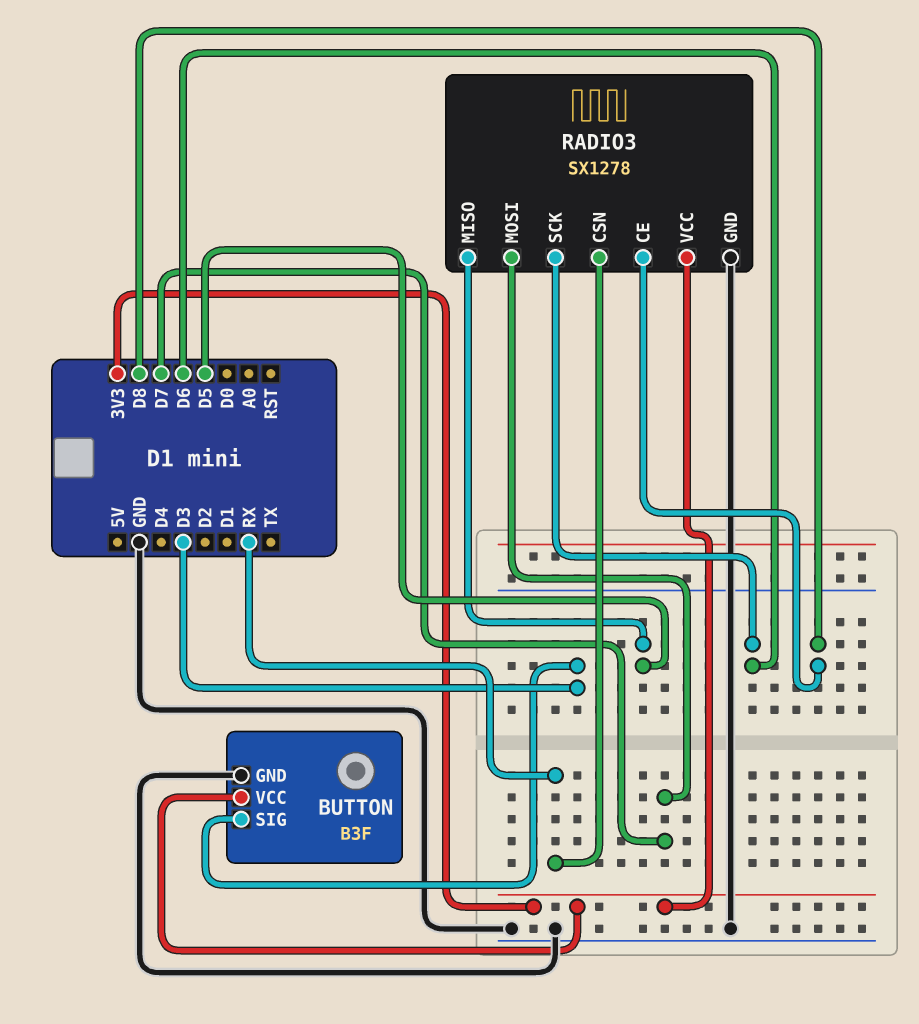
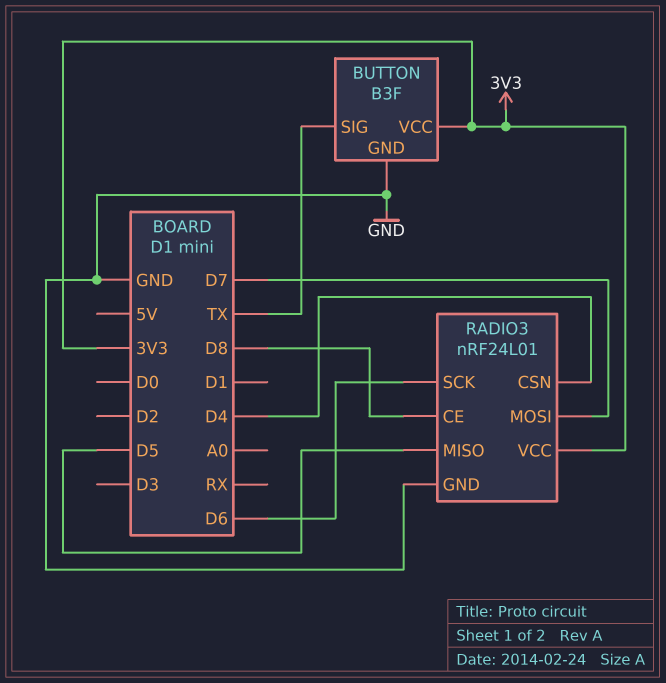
BUTTON pin SIG: D3 -> TX
RADIO3: SX1278 -> nRF24L01
RADIO3 pin CSN: RX -> D4

